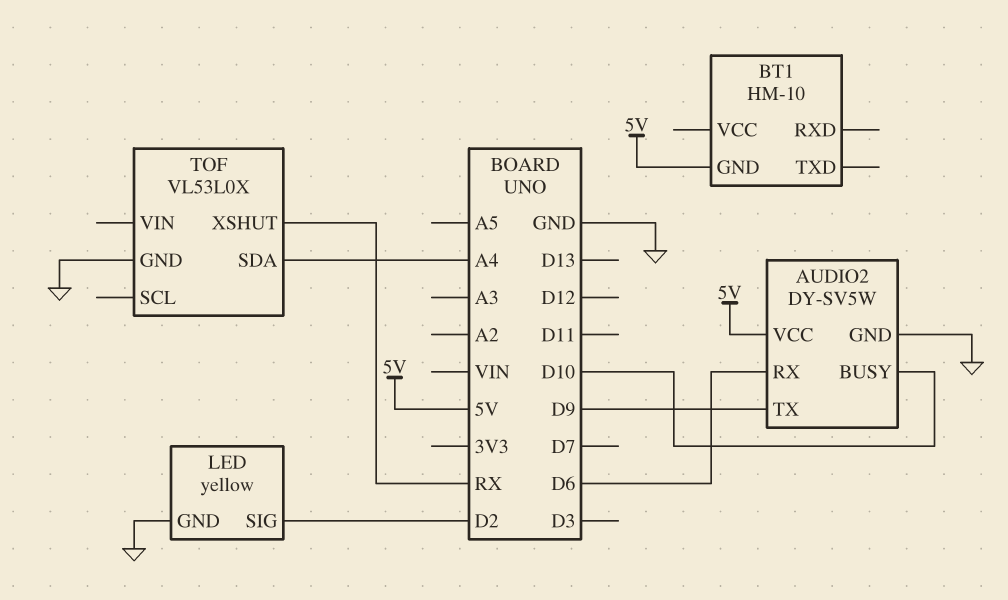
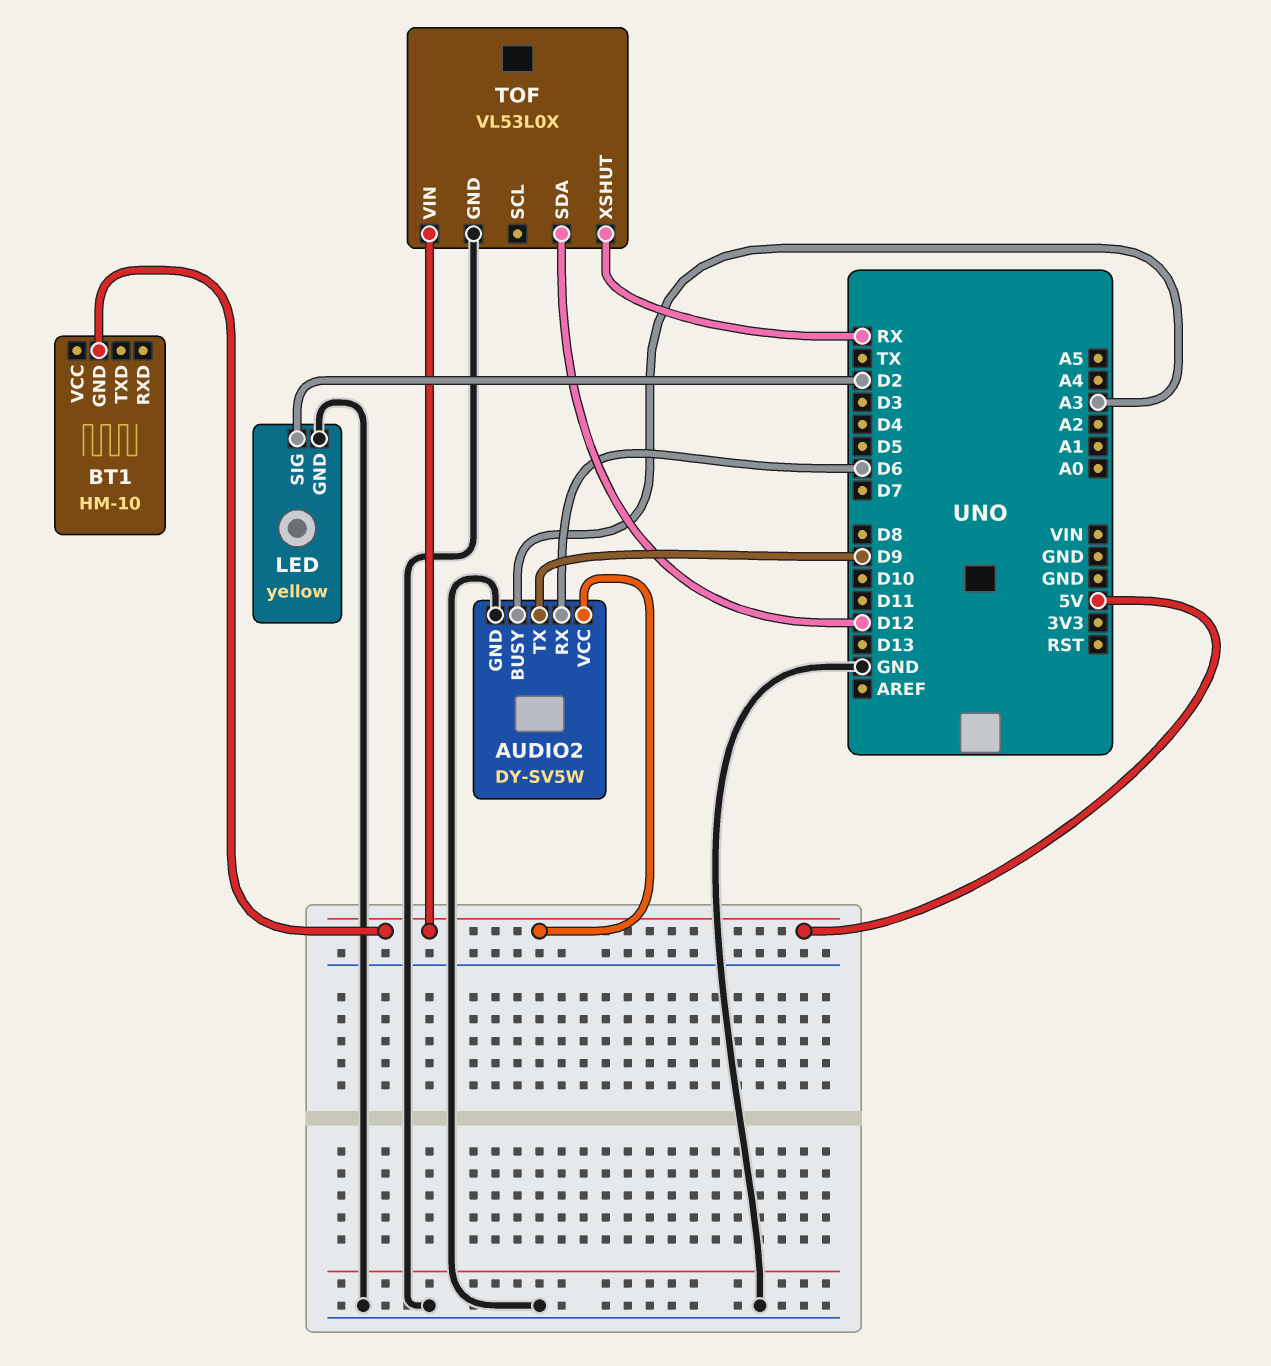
AUDIO2 pin BUSY: D10 -> A3
TOF pin SDA: A4 -> D12
TOF pin VIN: none -> 5V

